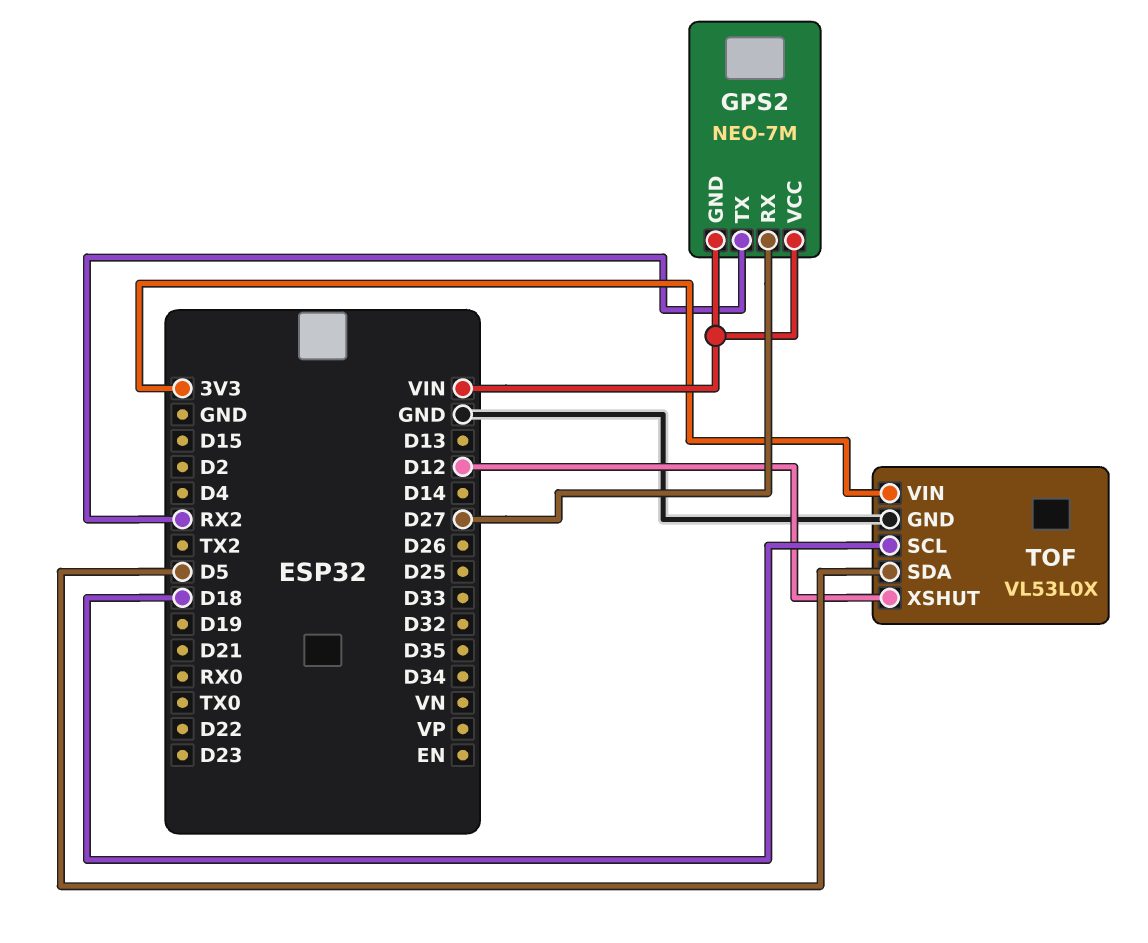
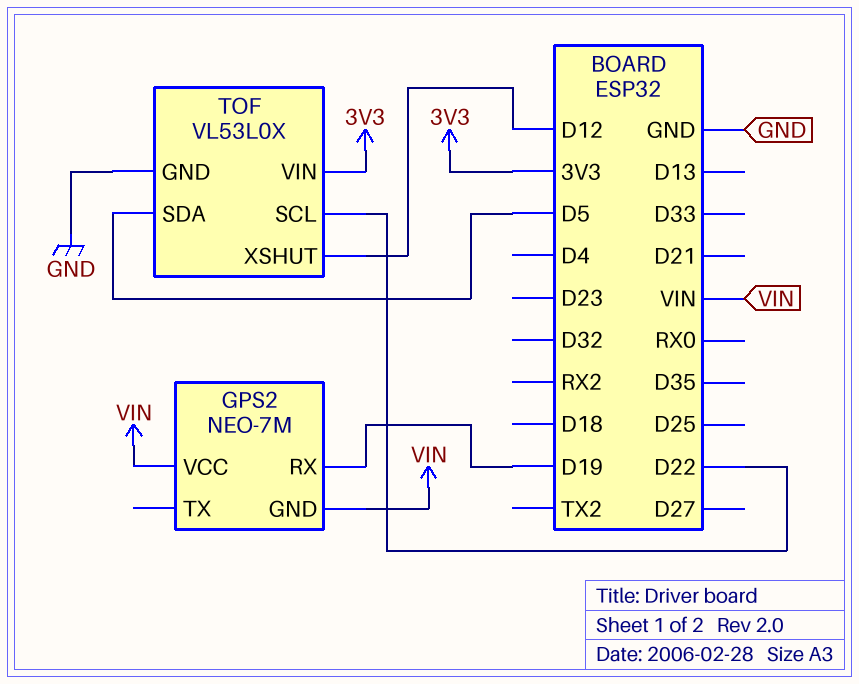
GPS2 pin RX: D27 -> D19
GPS2 pin TX: RX2 -> none
TOF pin SCL: D18 -> D22

